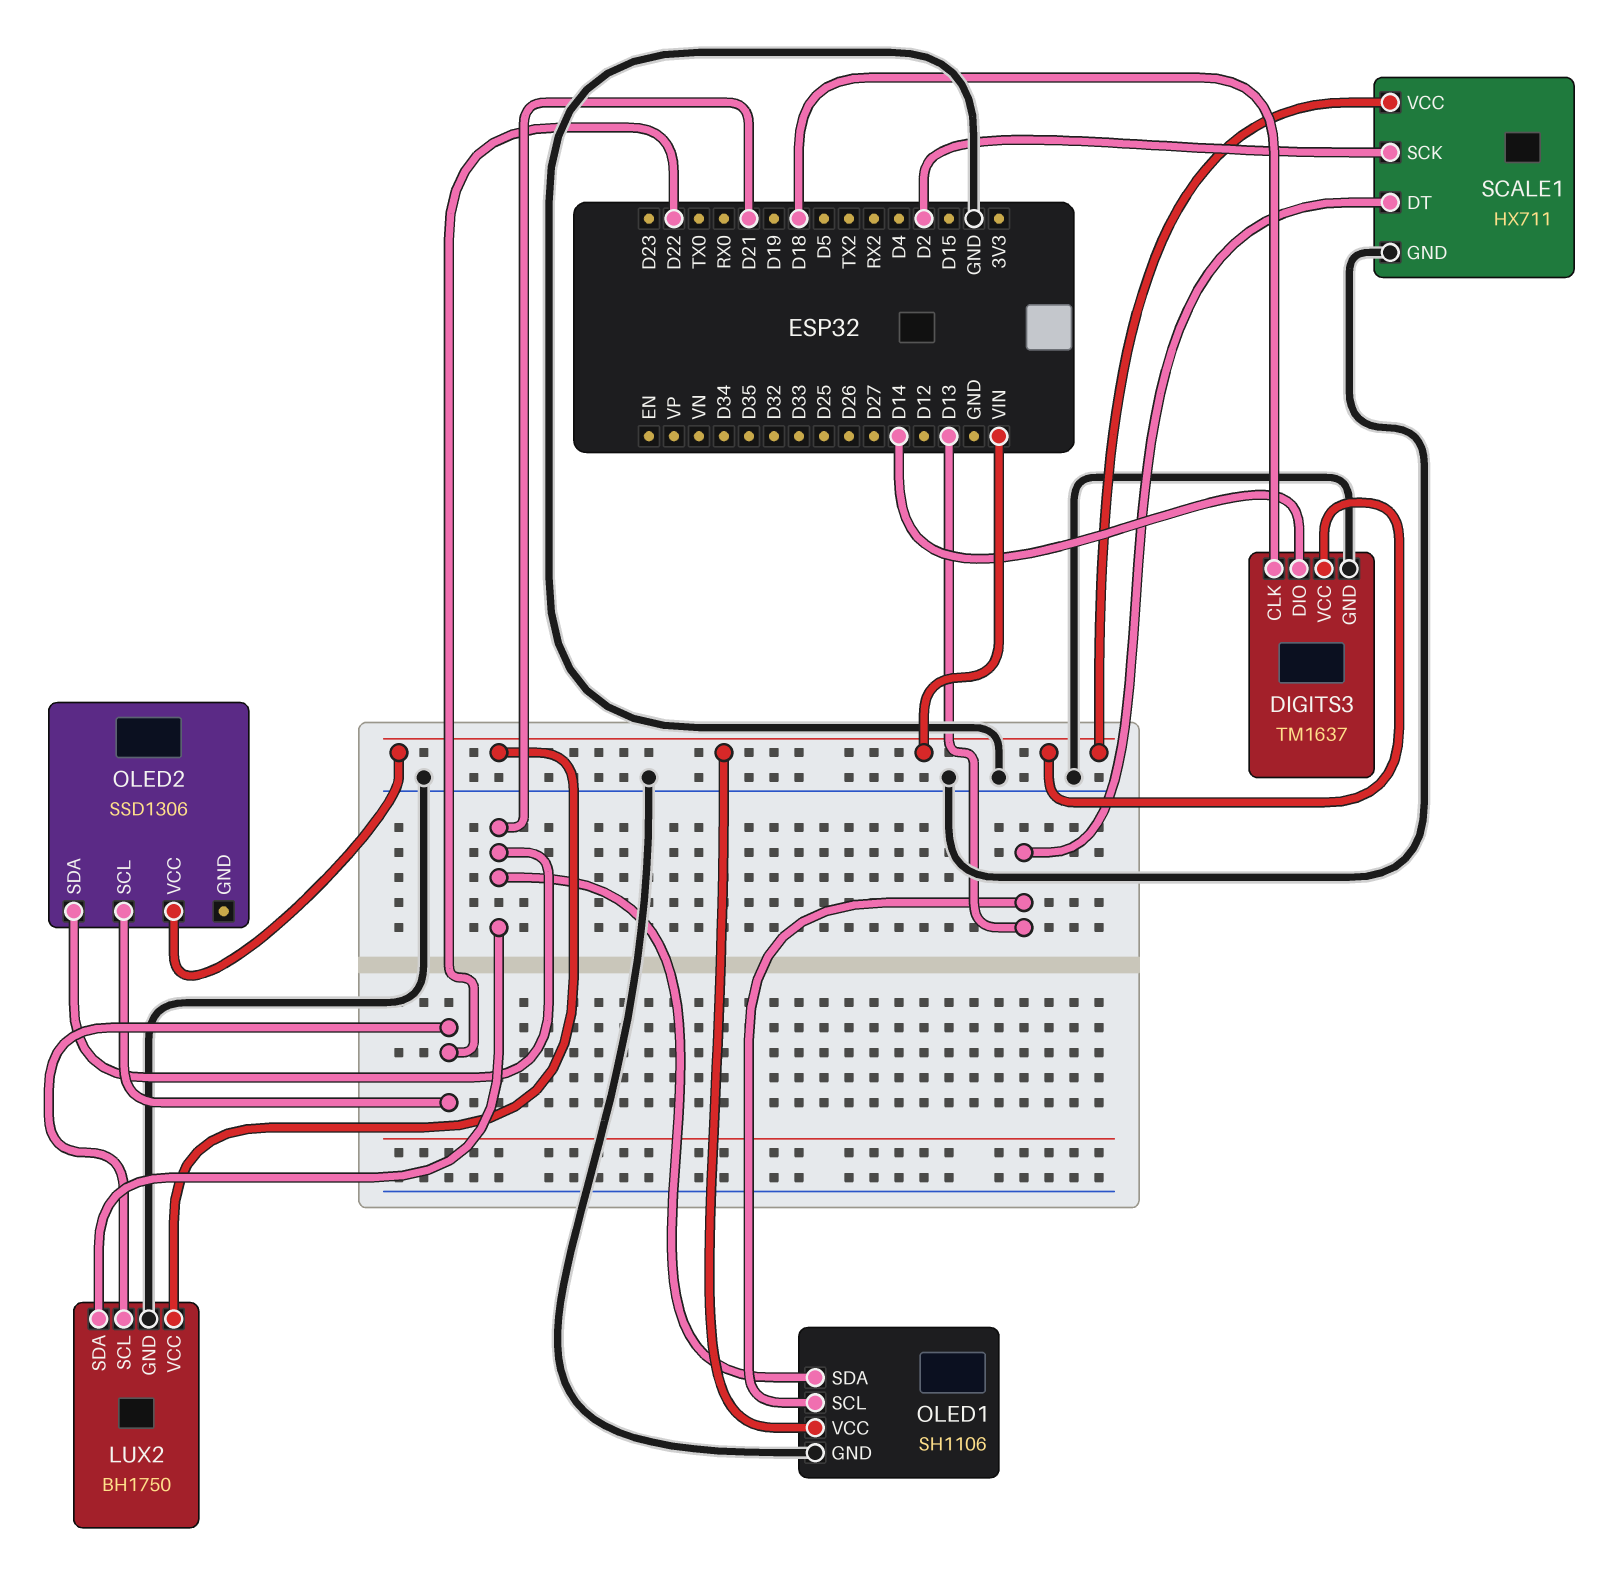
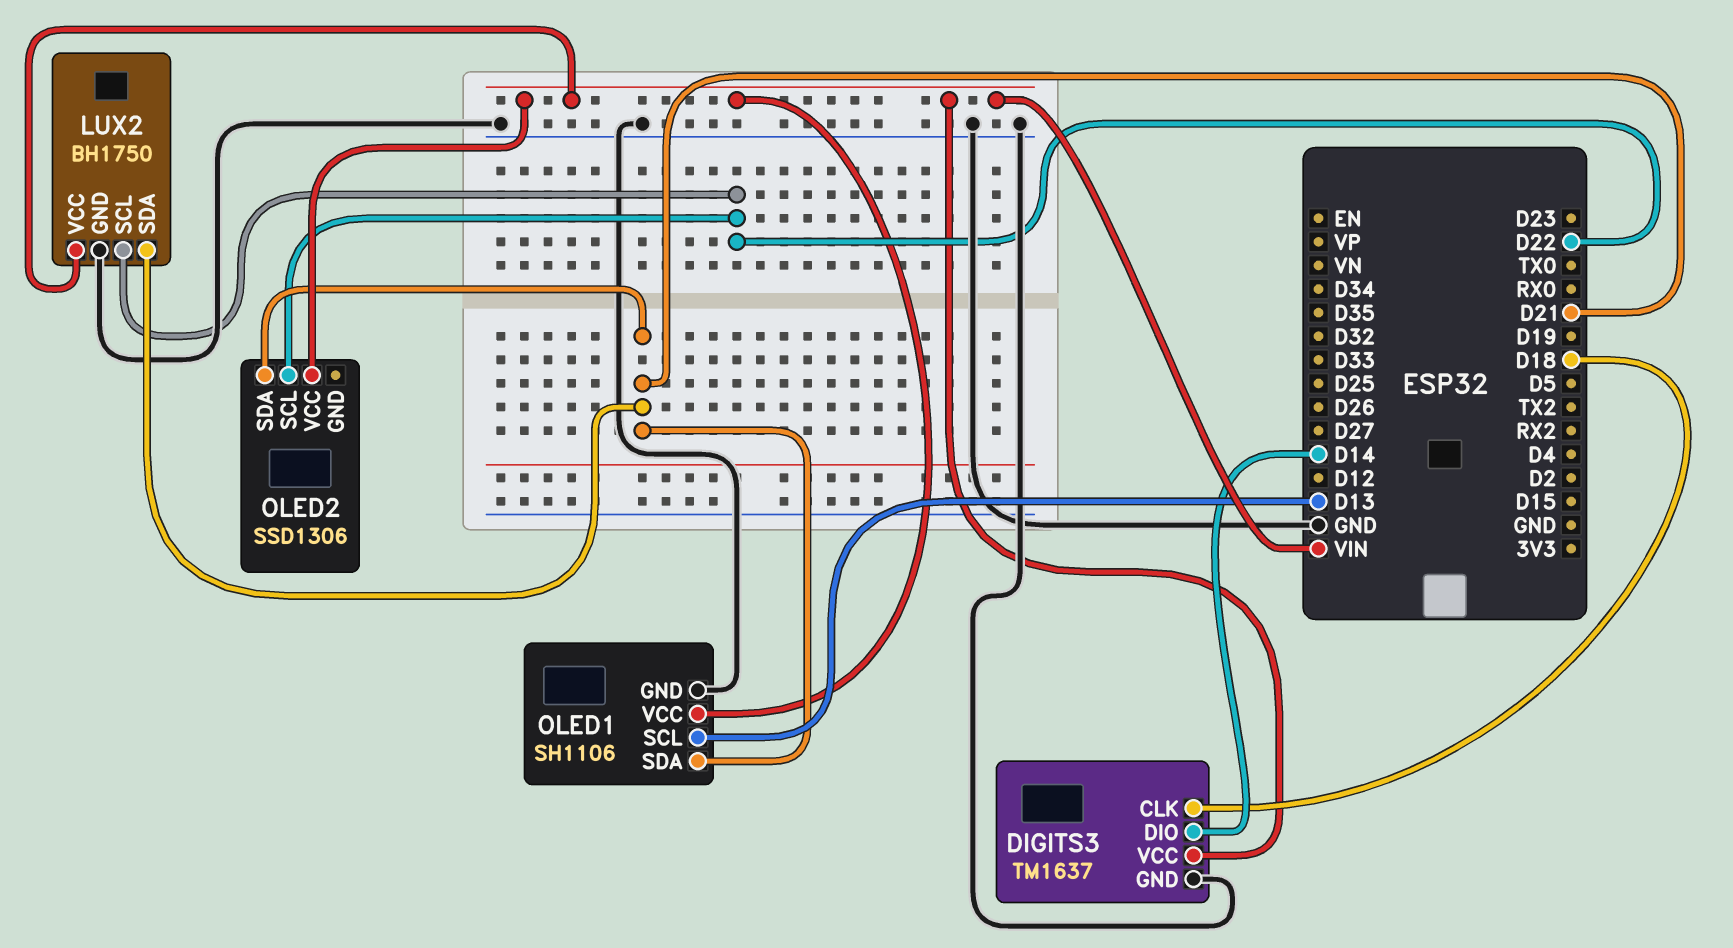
SCALE1: HX711 -> none
SCALE1 pin DT: D13 -> none
SCALE1 pin GND: GND -> none
SCALE1 pin SCK: D2 -> none
SCALE1 pin VCC: VIN -> none

